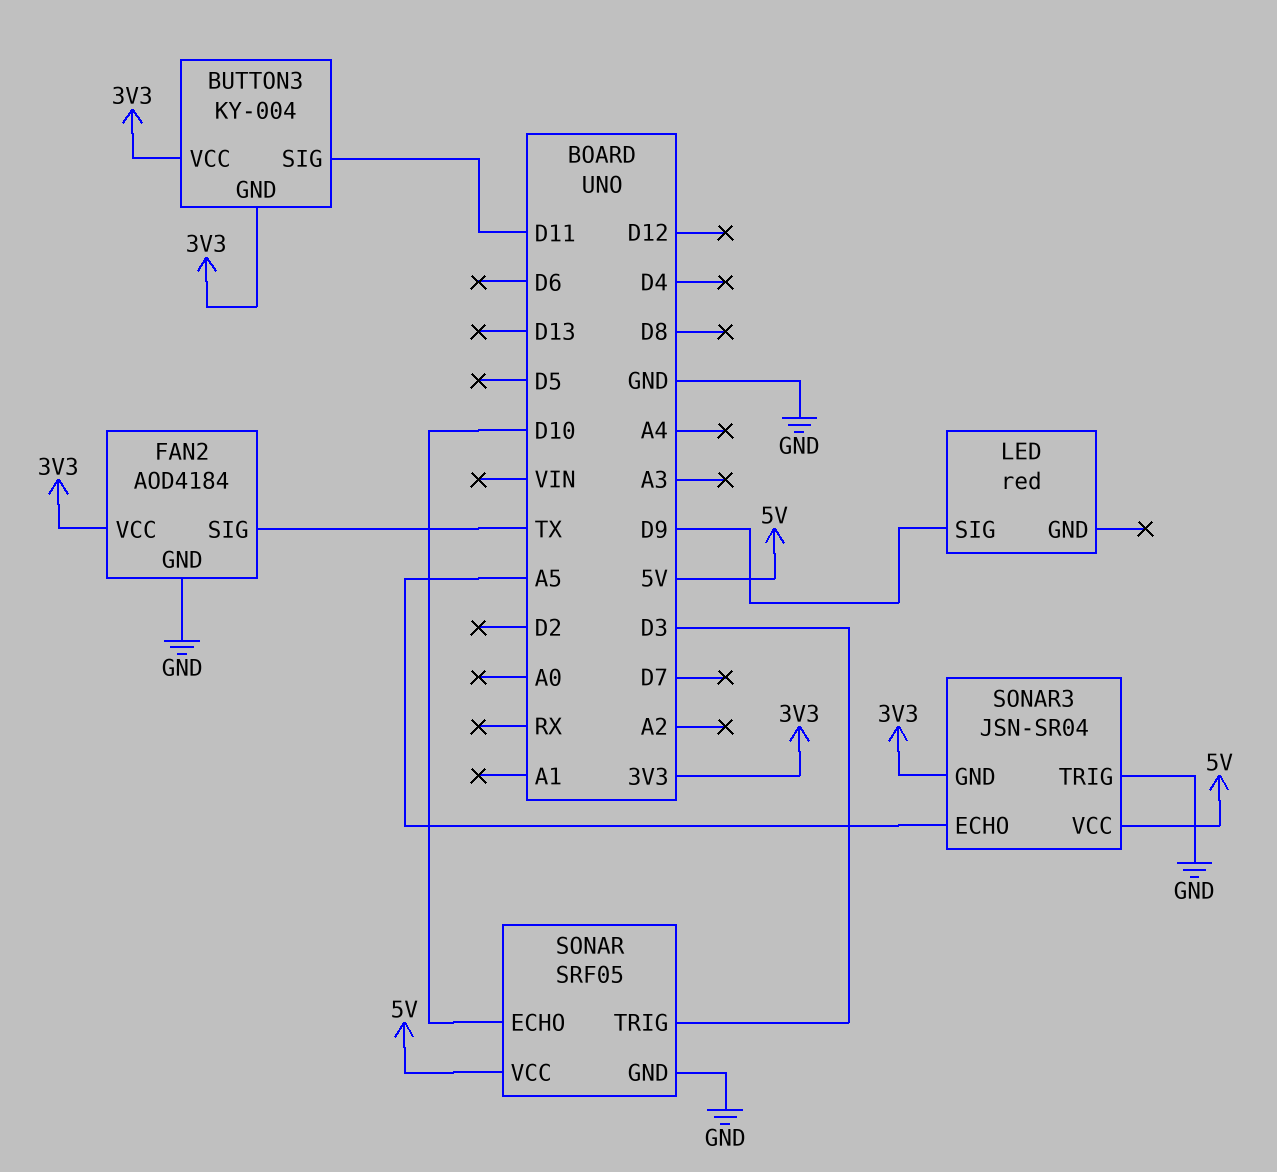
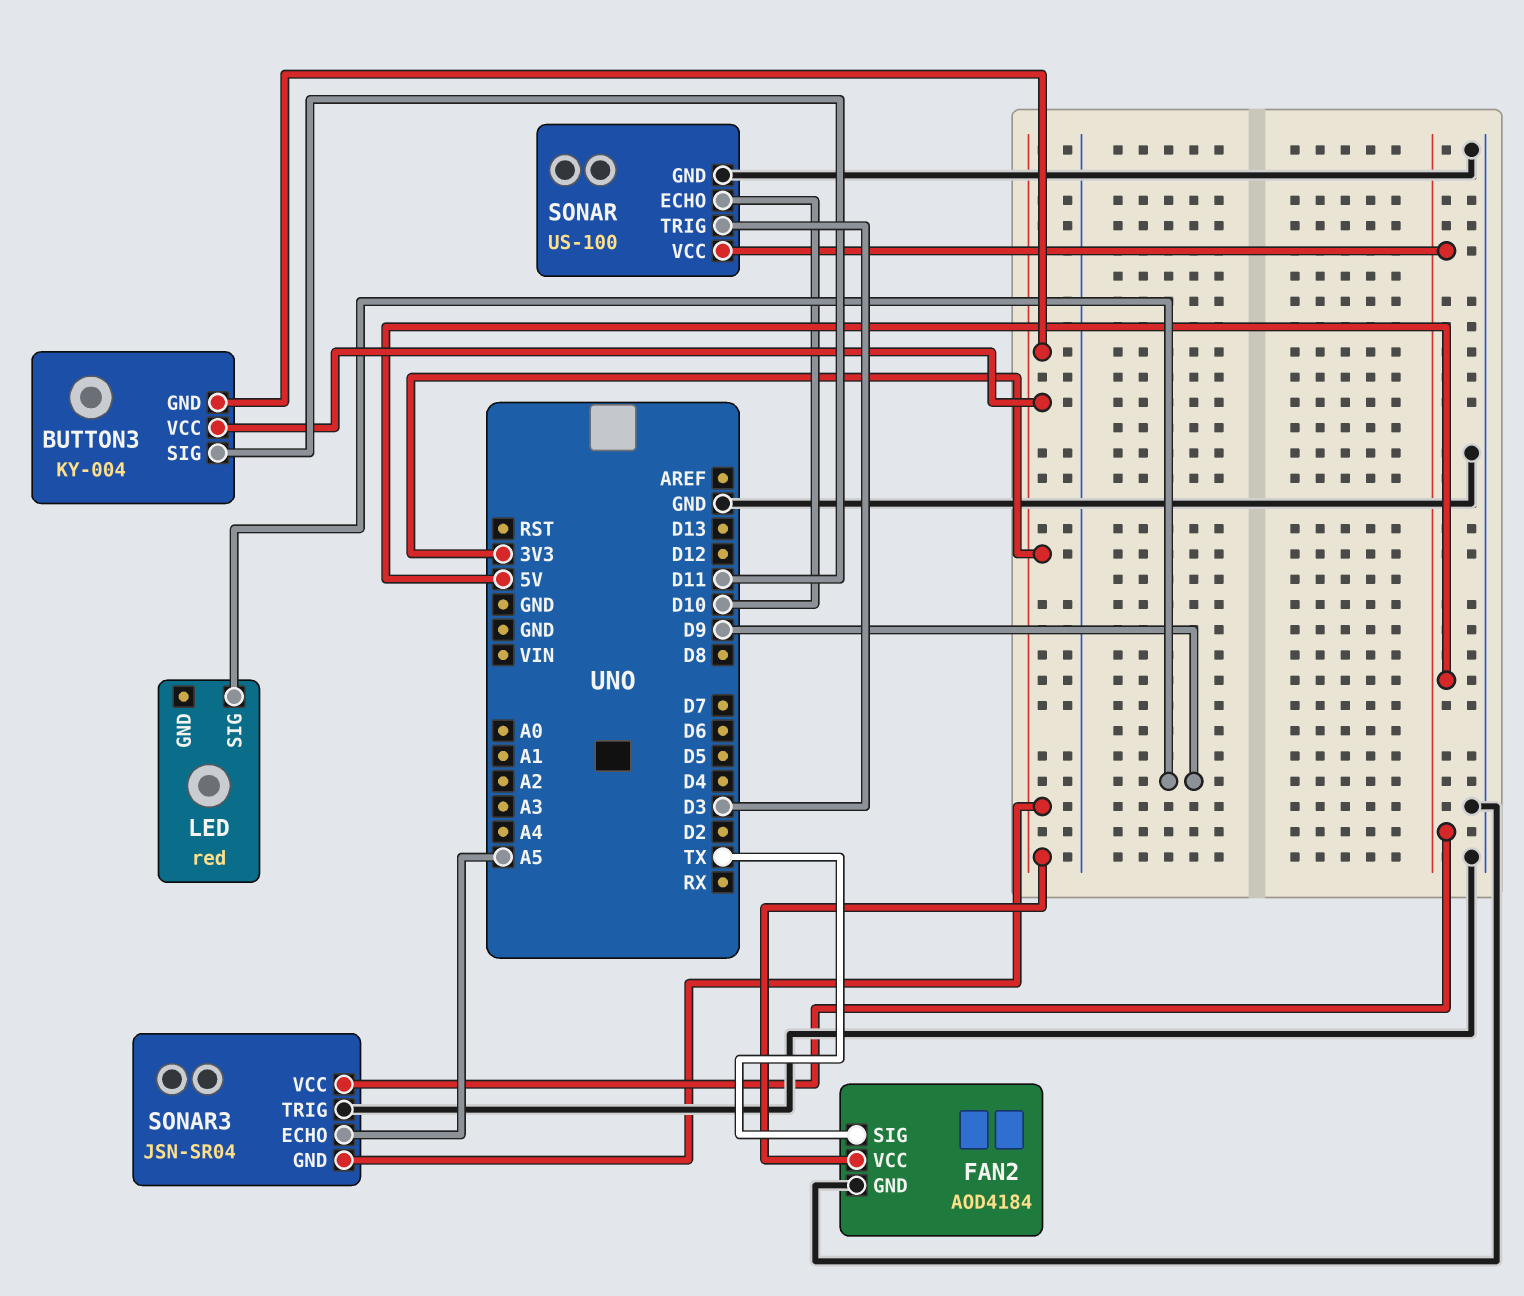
SONAR: SRF05 -> US-100

